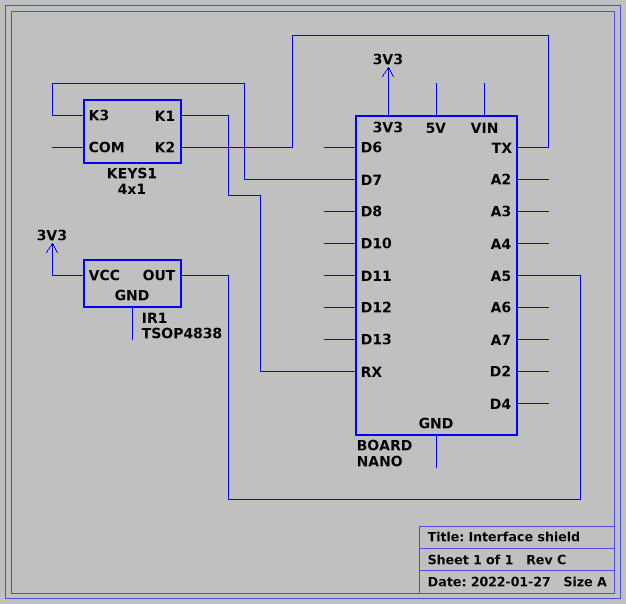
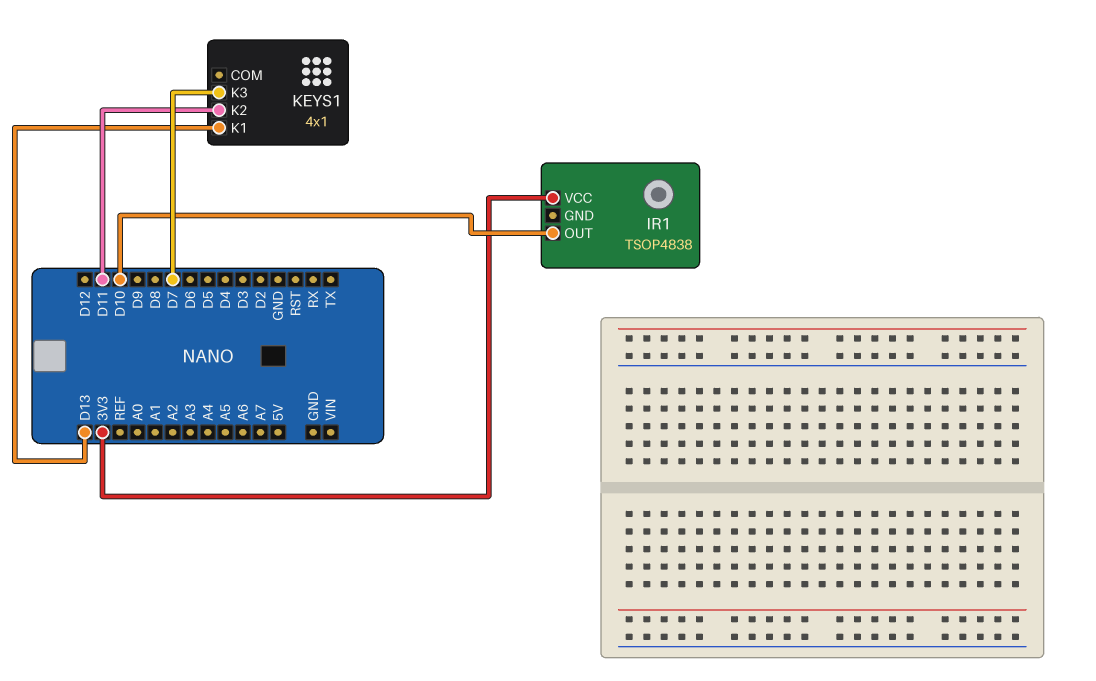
IR1 pin OUT: A5 -> D10
KEYS1 pin K1: RX -> D13
KEYS1 pin K2: TX -> D11

